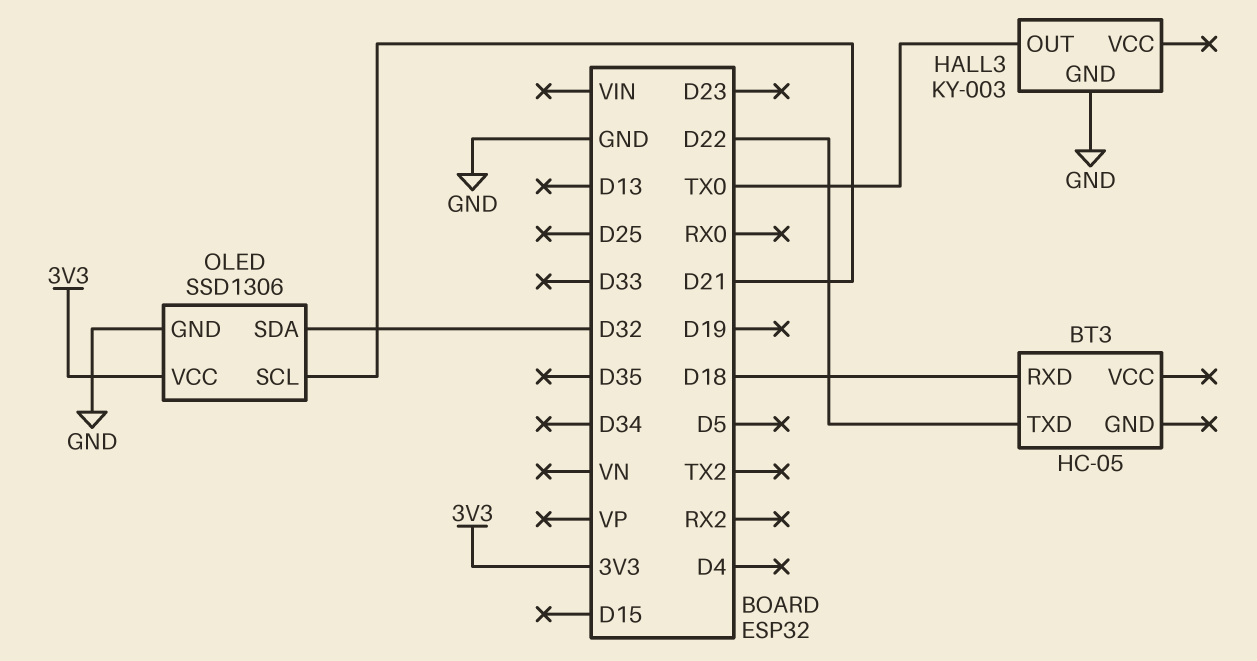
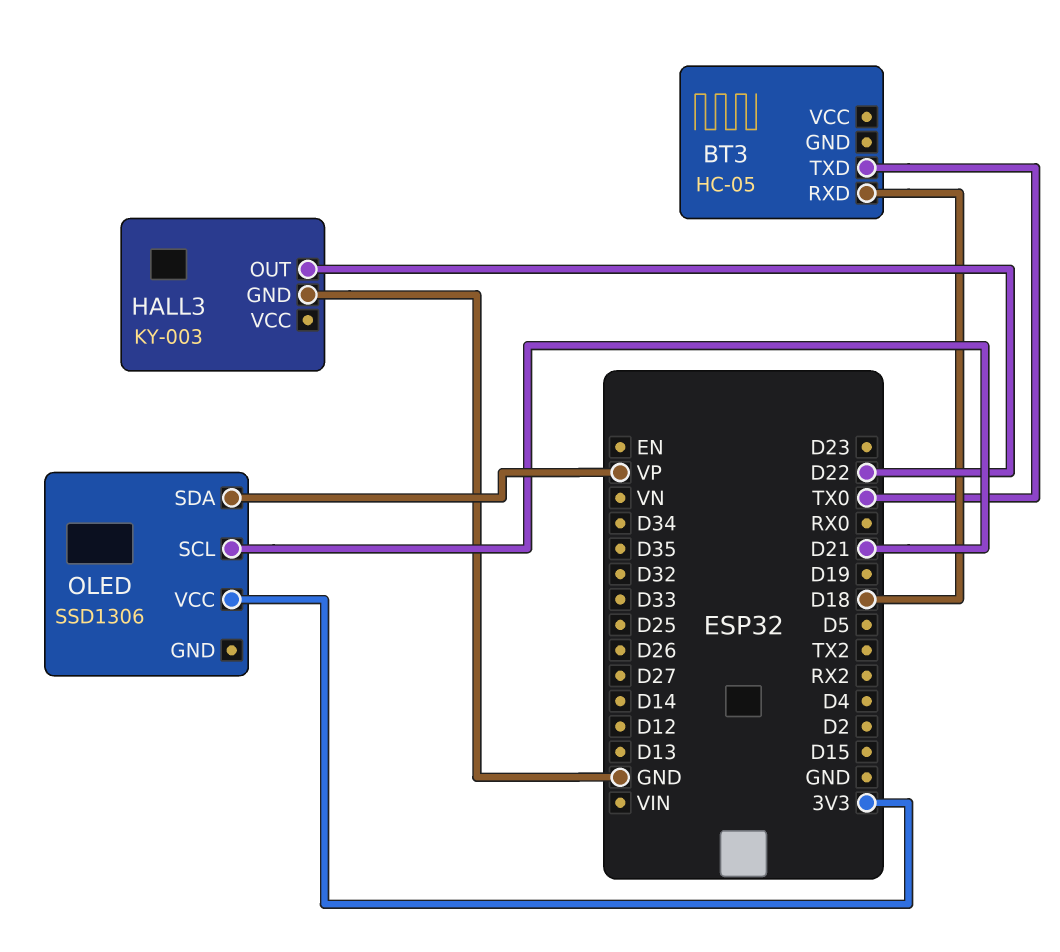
BT3 pin TXD: D22 -> TX0
HALL3 pin OUT: TX0 -> D22
OLED pin GND: GND -> none
OLED pin SDA: D32 -> VP

